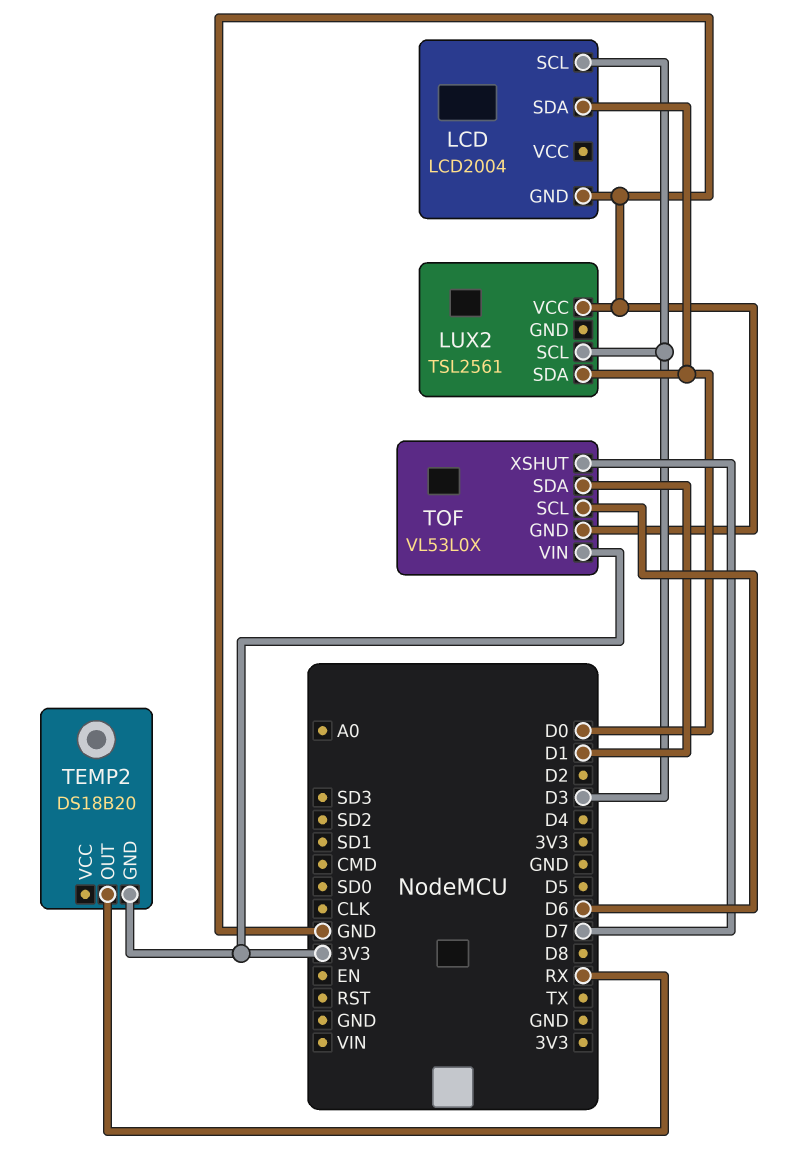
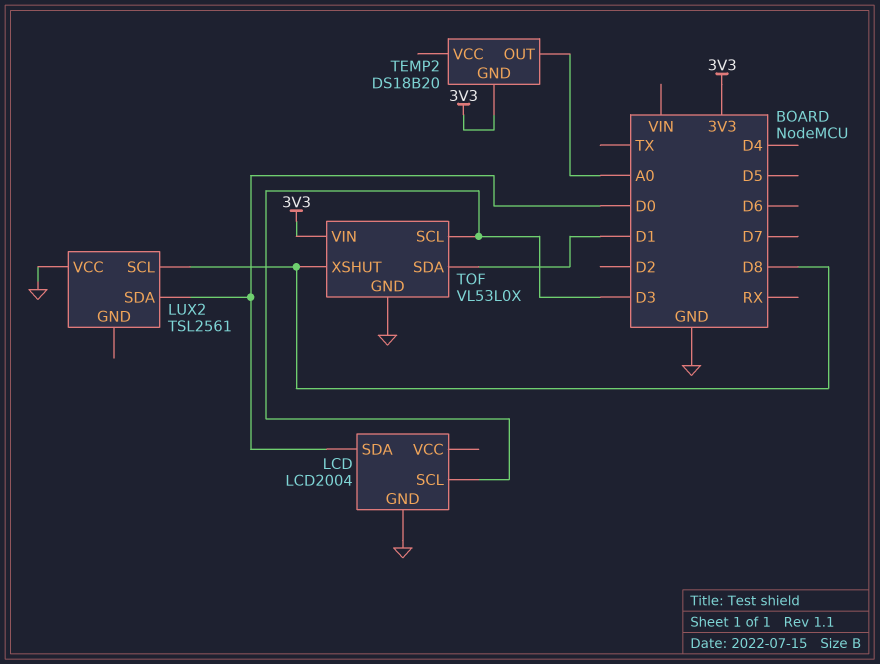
LUX2 pin SCL: D3 -> D8
TEMP2 pin OUT: RX -> A0
TOF pin SCL: D6 -> D3
TOF pin XSHUT: D7 -> D8

